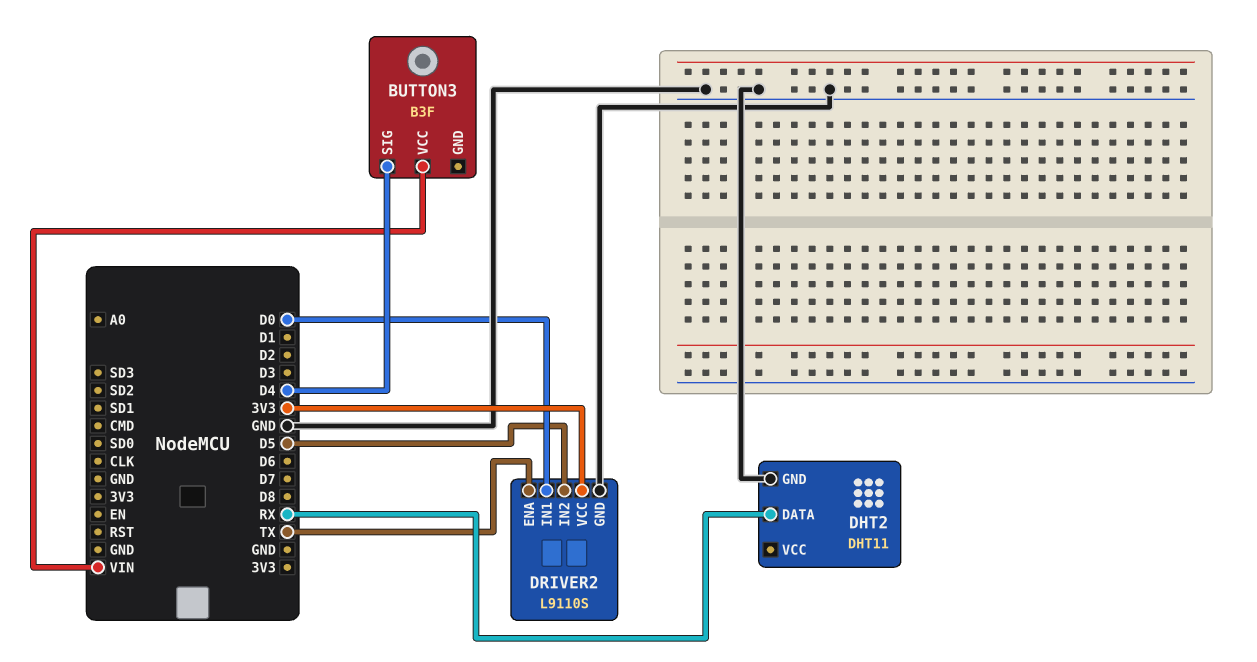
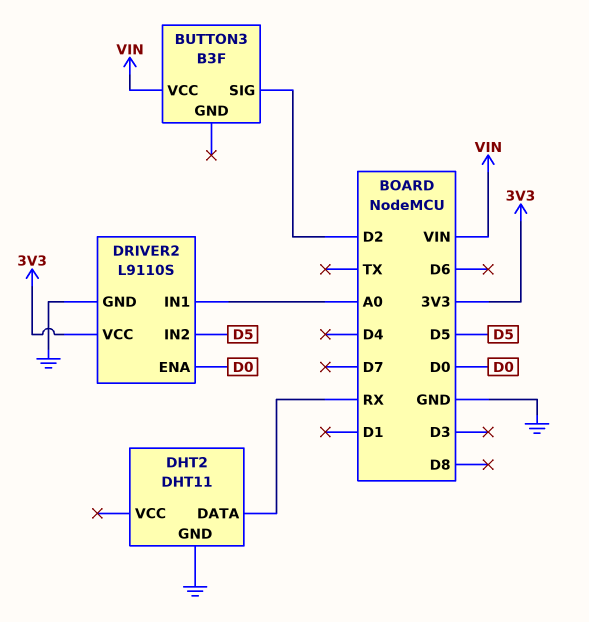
BUTTON3 pin SIG: D4 -> D2
DRIVER2 pin ENA: TX -> D0
DRIVER2 pin IN1: D0 -> A0

